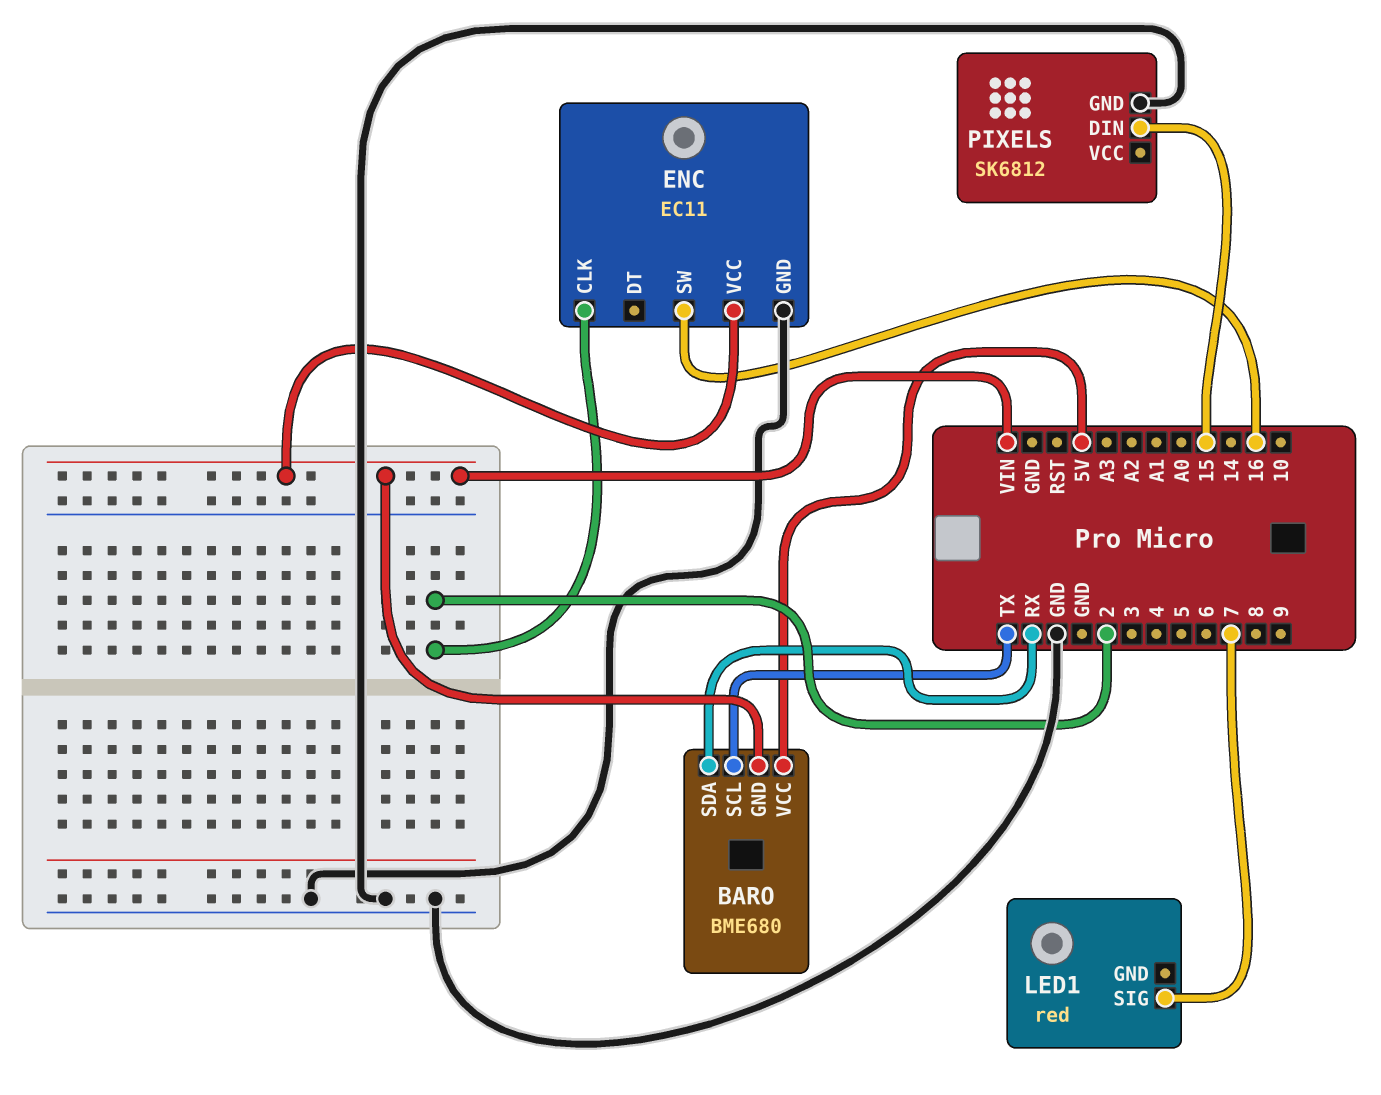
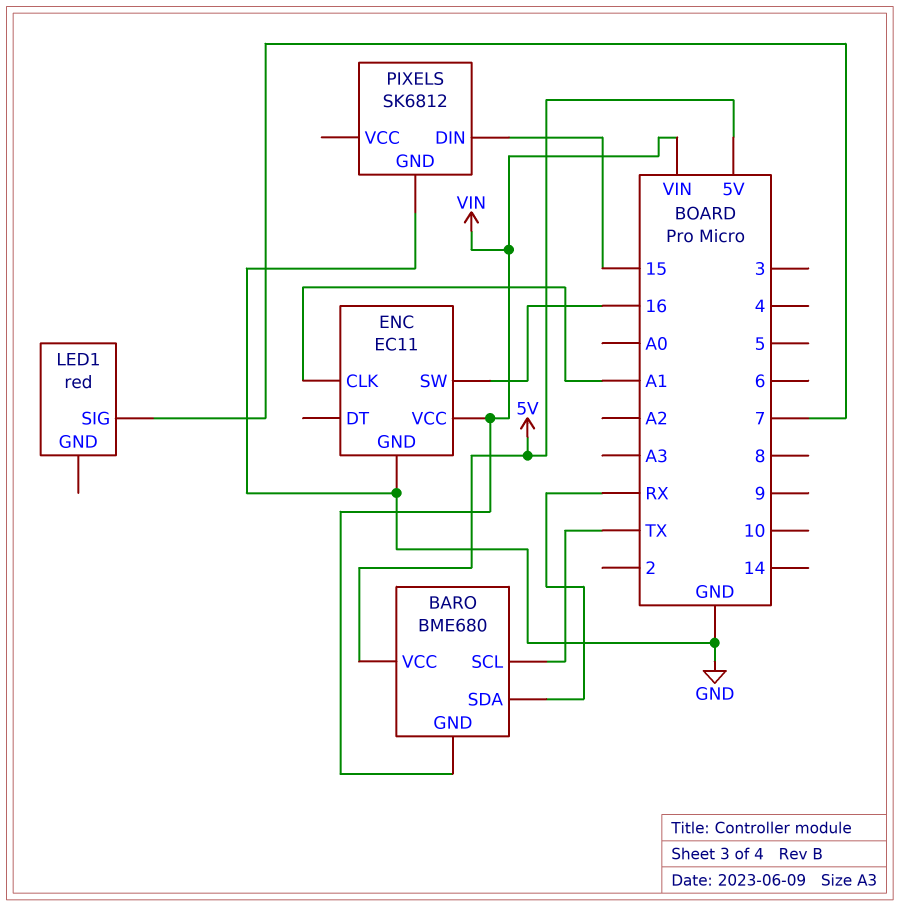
ENC pin CLK: 2 -> A1

